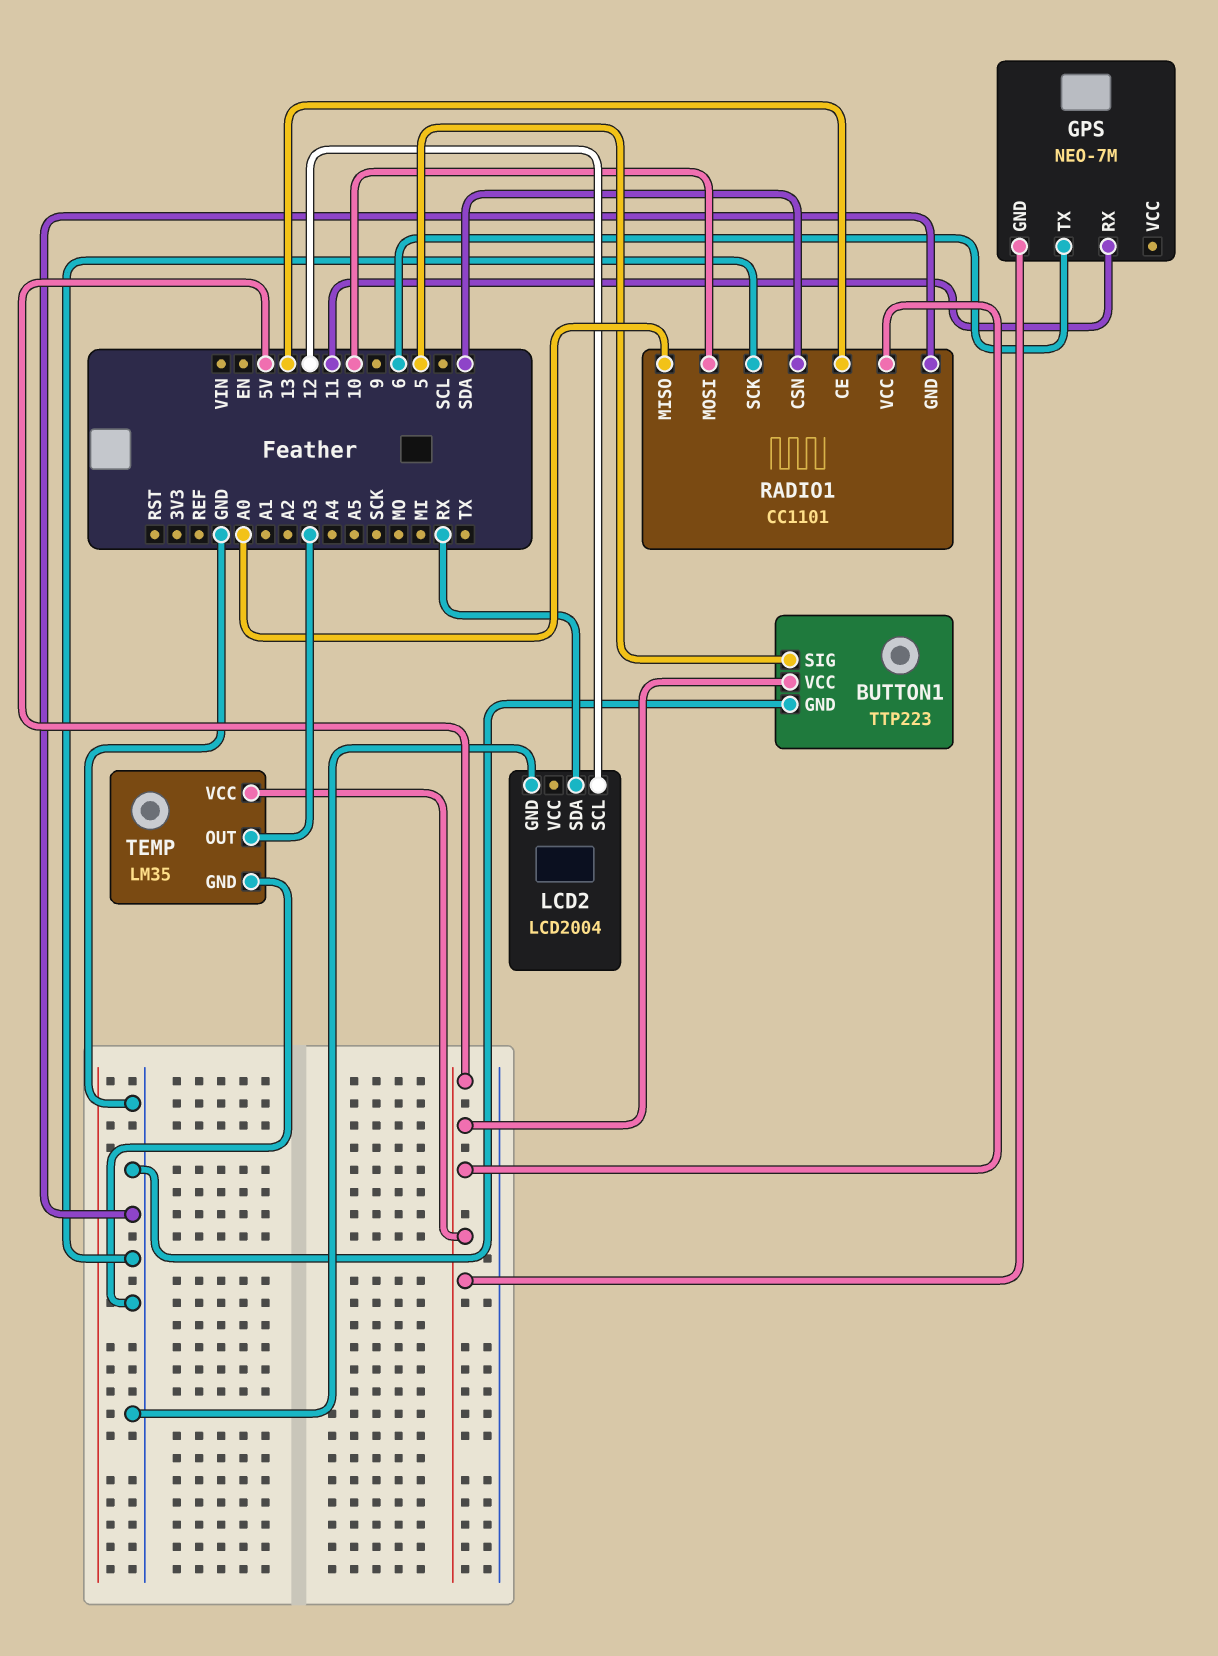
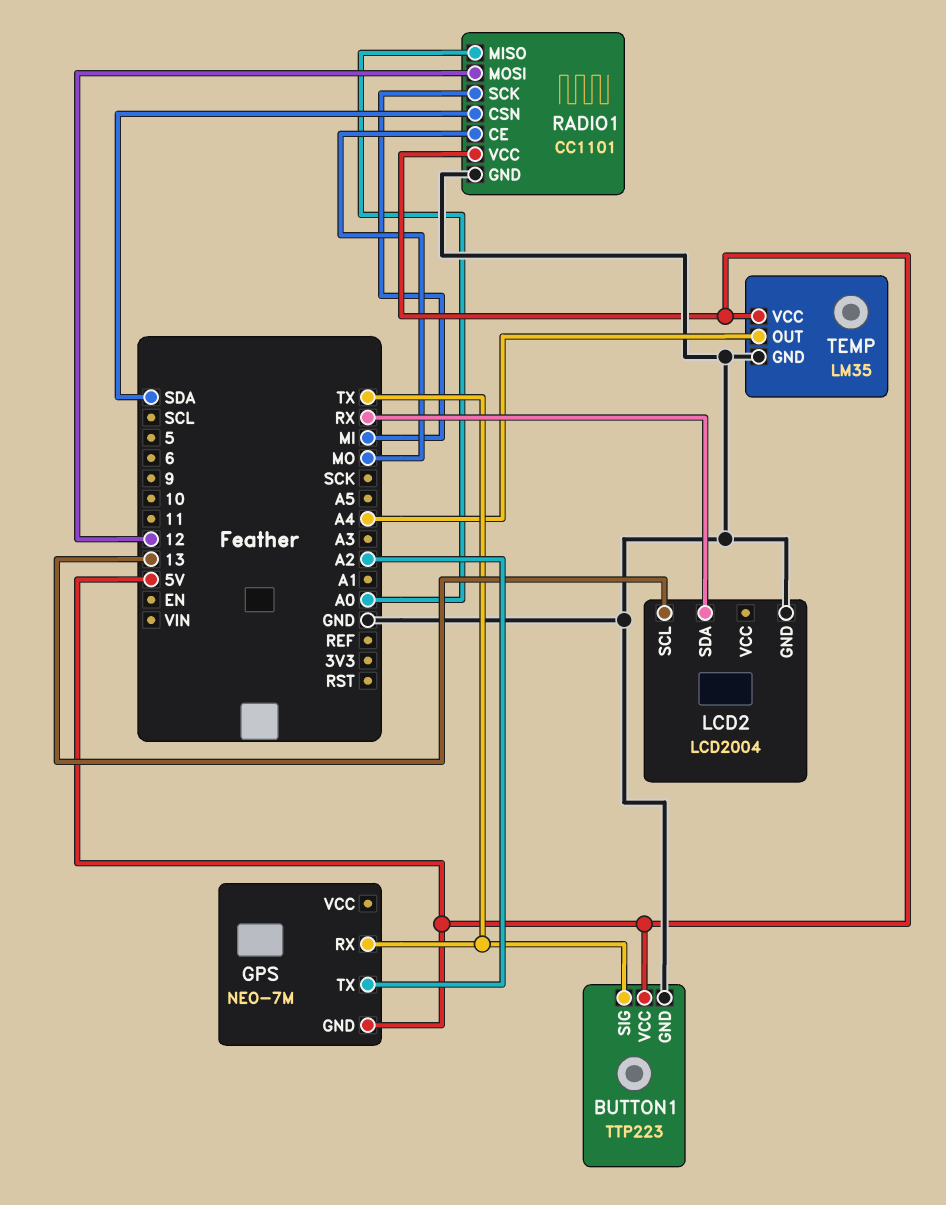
BUTTON1 pin SIG: 5 -> TX
GPS pin RX: 11 -> TX
GPS pin TX: 6 -> A2
LCD2 pin SCL: 12 -> 13
RADIO1 pin CE: 13 -> MO
RADIO1 pin MOSI: 10 -> 12
RADIO1 pin SCK: GND -> MI
TEMP pin OUT: A3 -> A4

